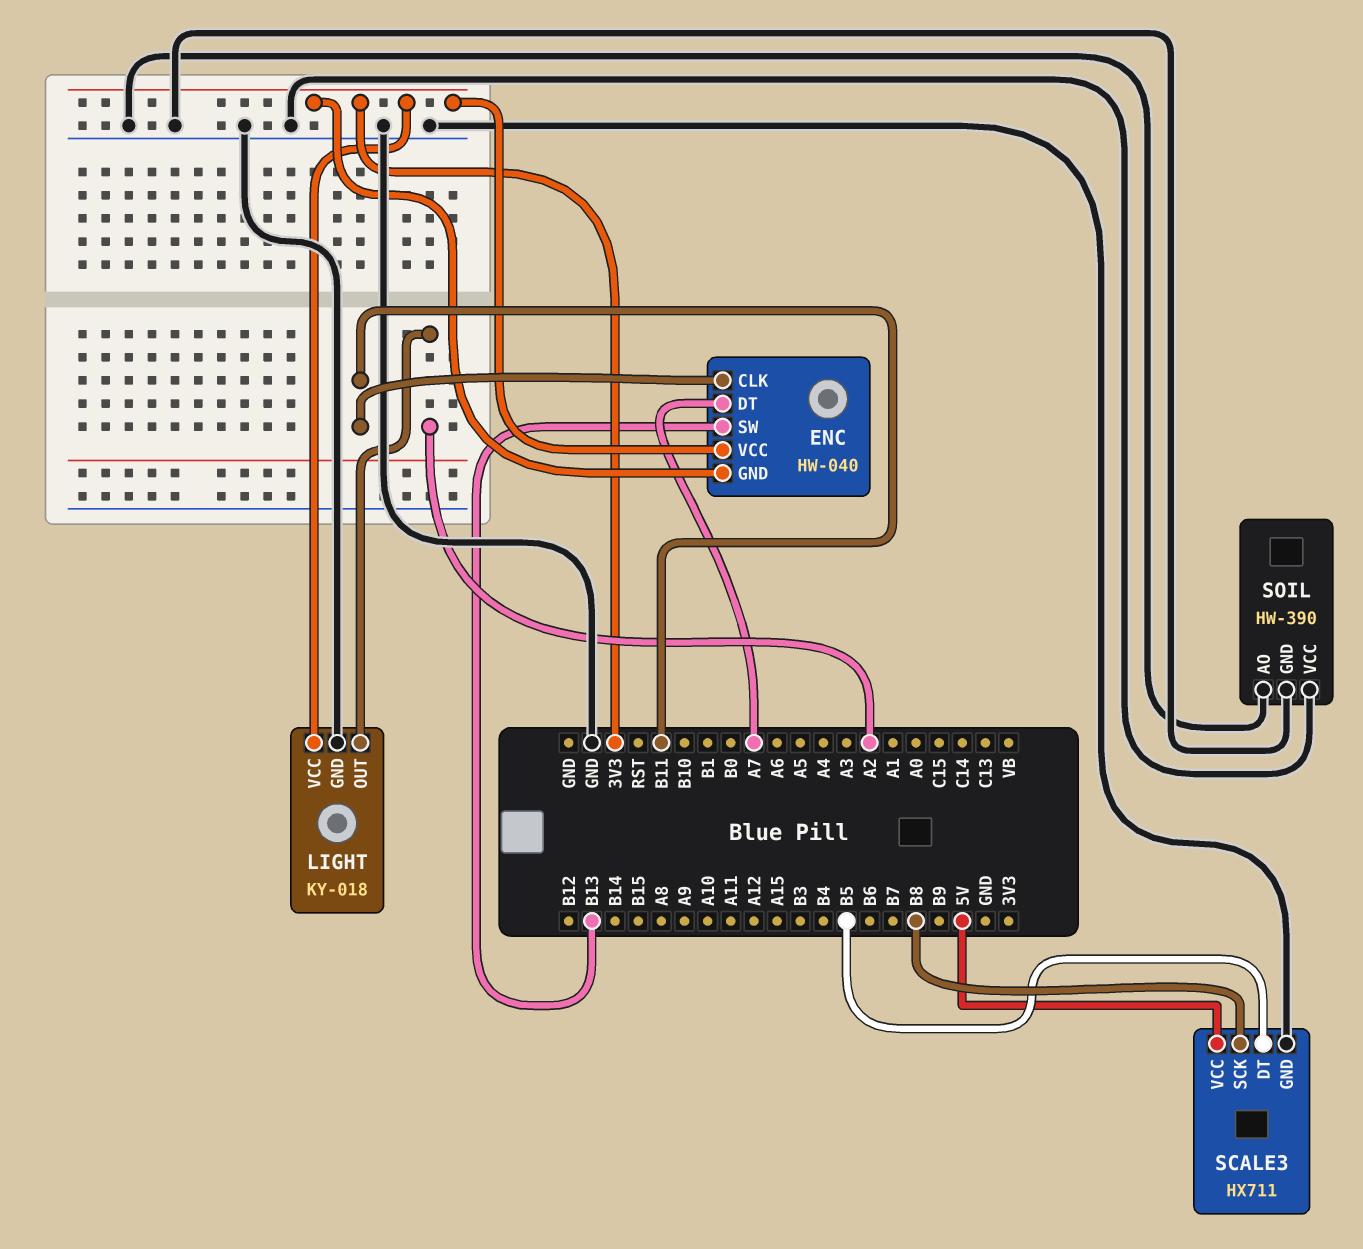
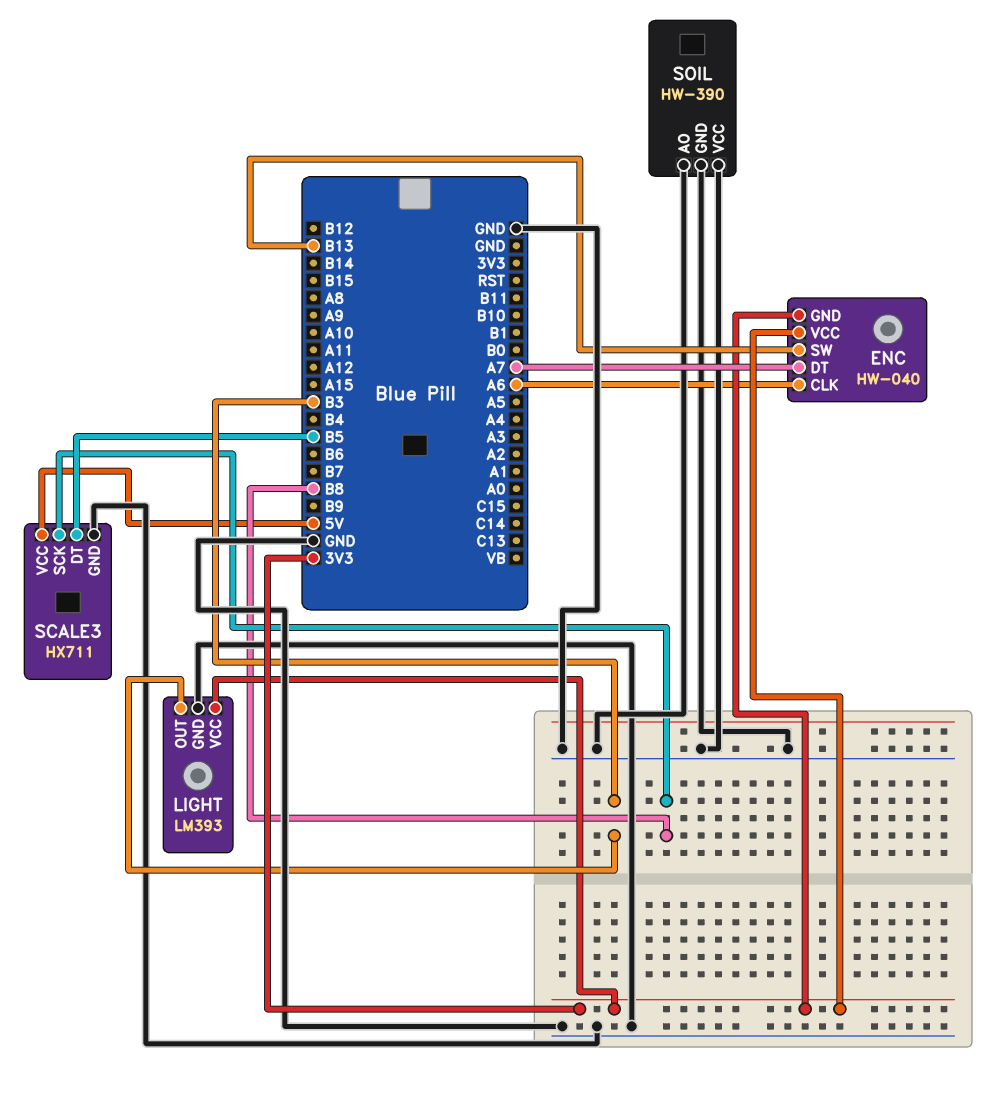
ENC pin CLK: B11 -> A6
LIGHT: KY-018 -> LM393
LIGHT pin OUT: A2 -> B3

